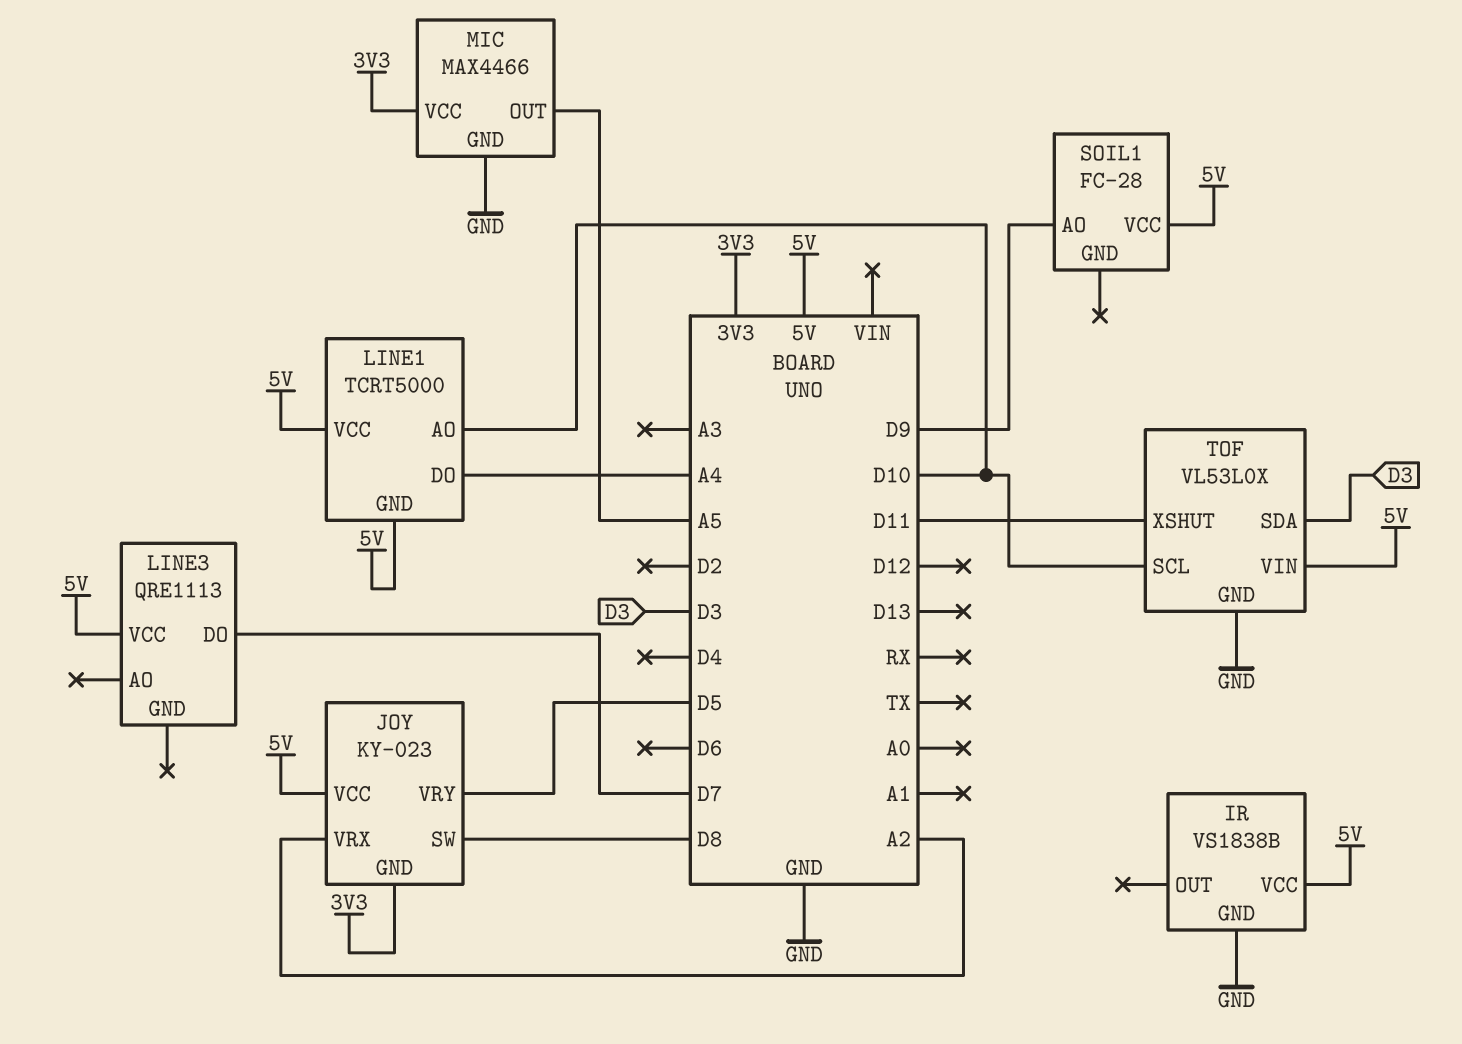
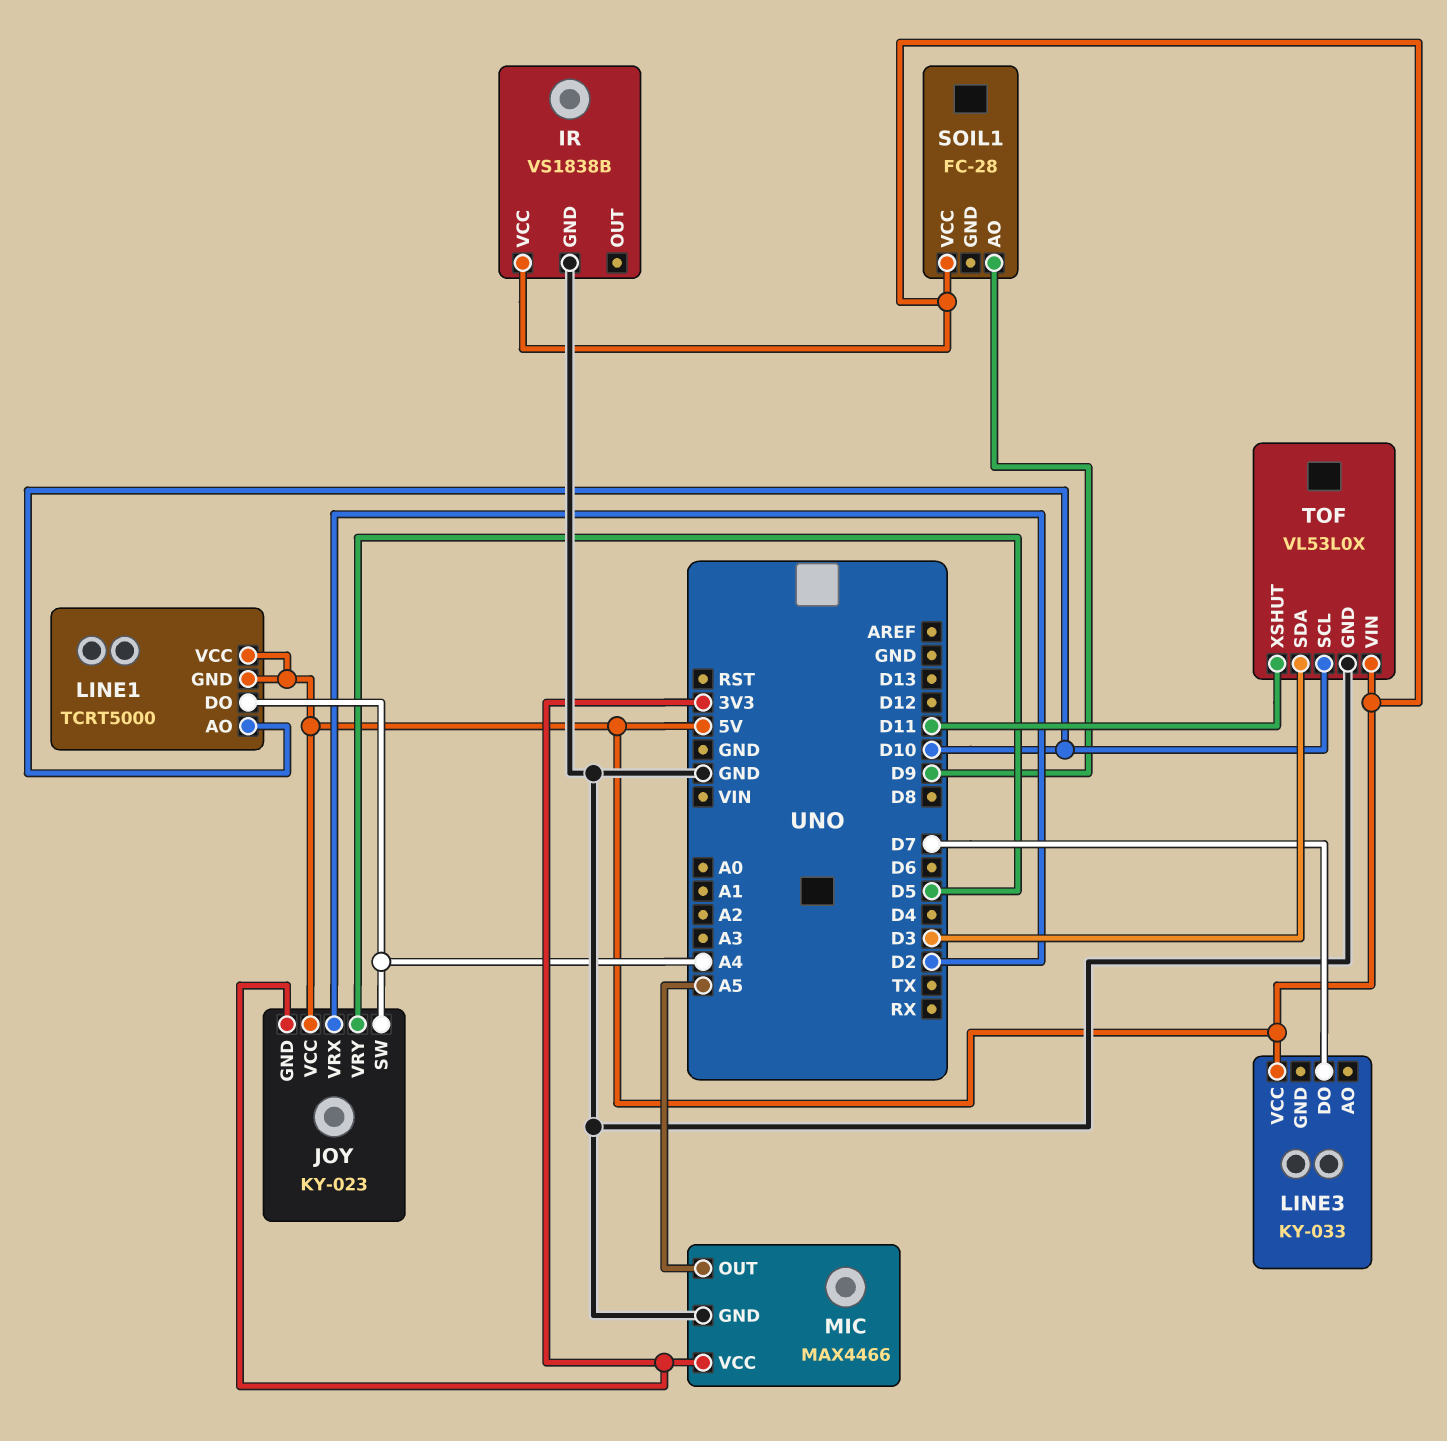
JOY pin SW: D8 -> A4
JOY pin VRX: A2 -> D2
LINE3: QRE1113 -> KY-033

